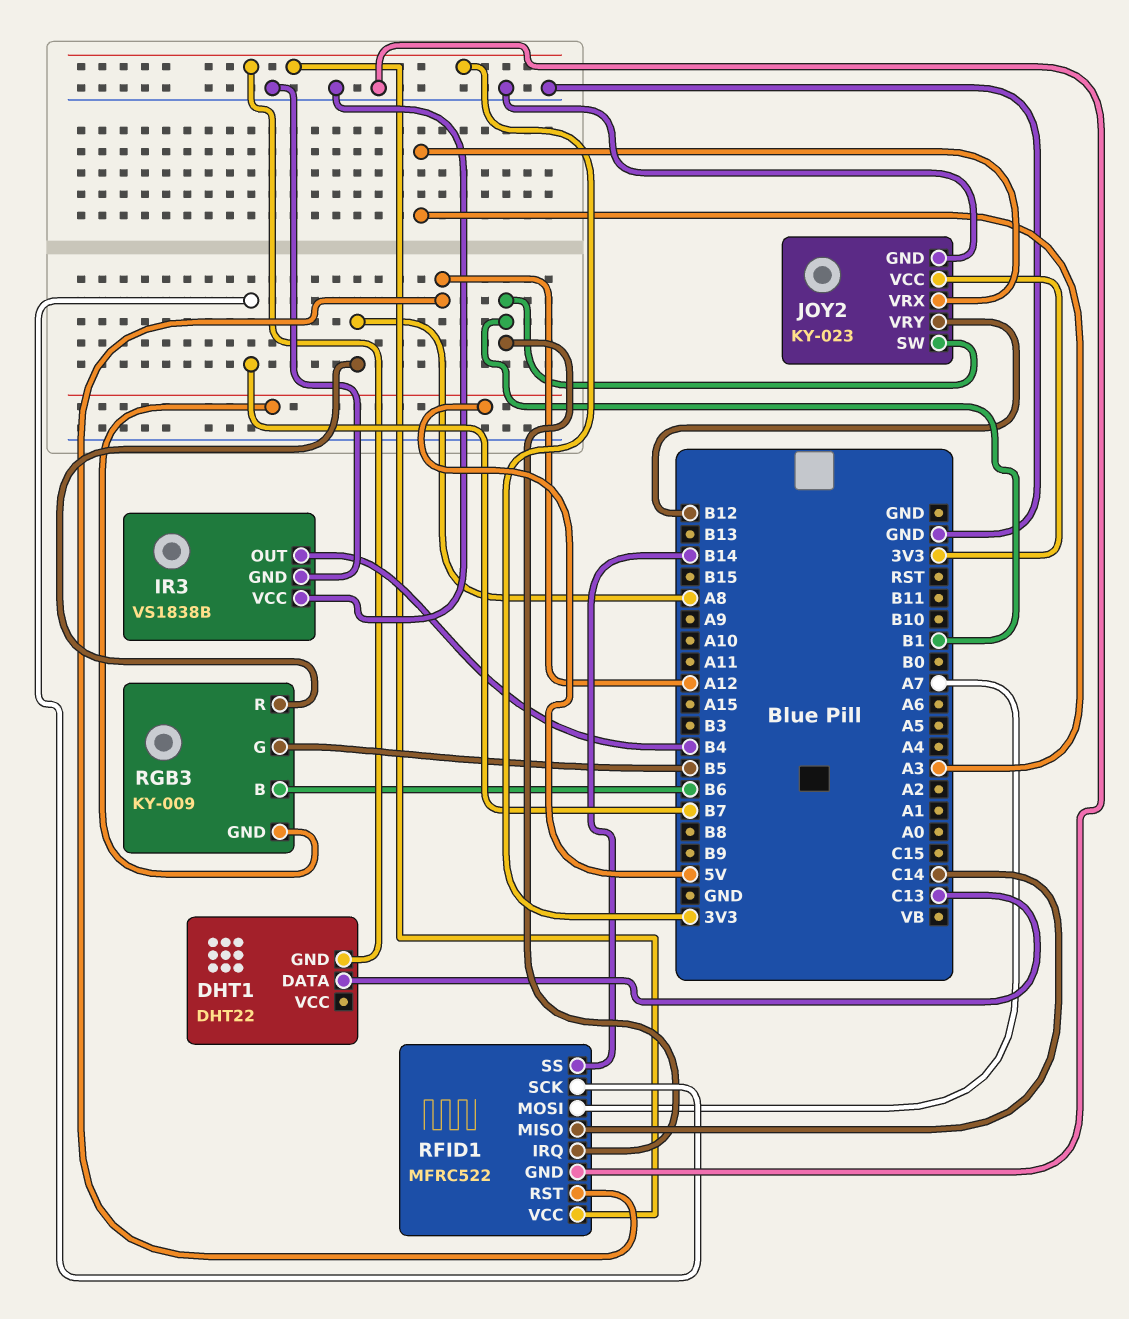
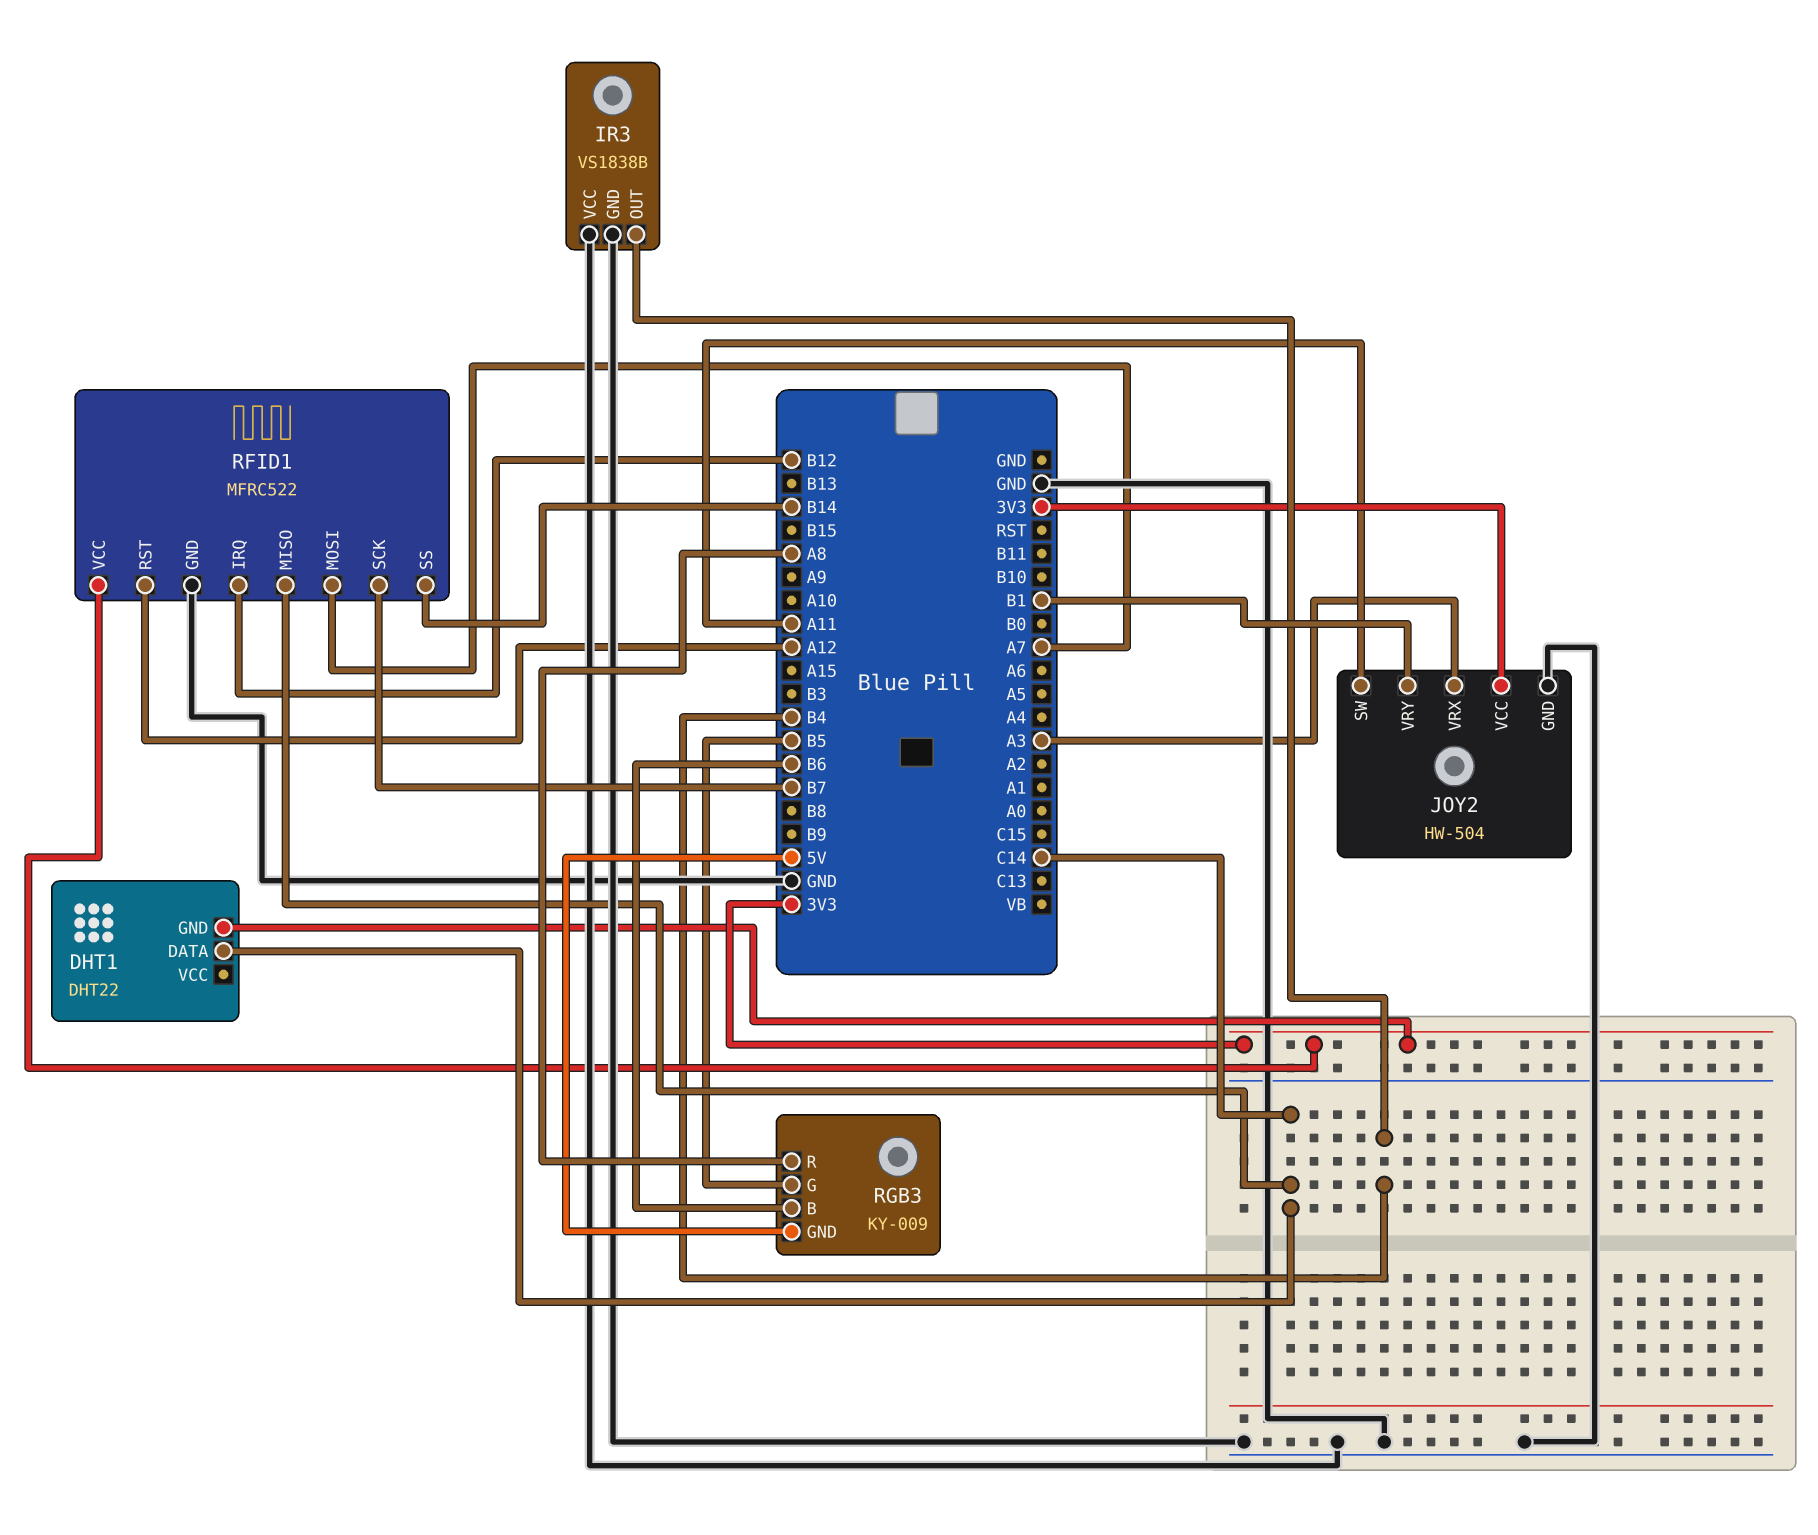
DHT1 pin DATA: C13 -> C14
JOY2: KY-023 -> HW-504
JOY2 pin SW: B1 -> A11
JOY2 pin VRY: B12 -> B1
RFID1 pin IRQ: B1 -> B12

